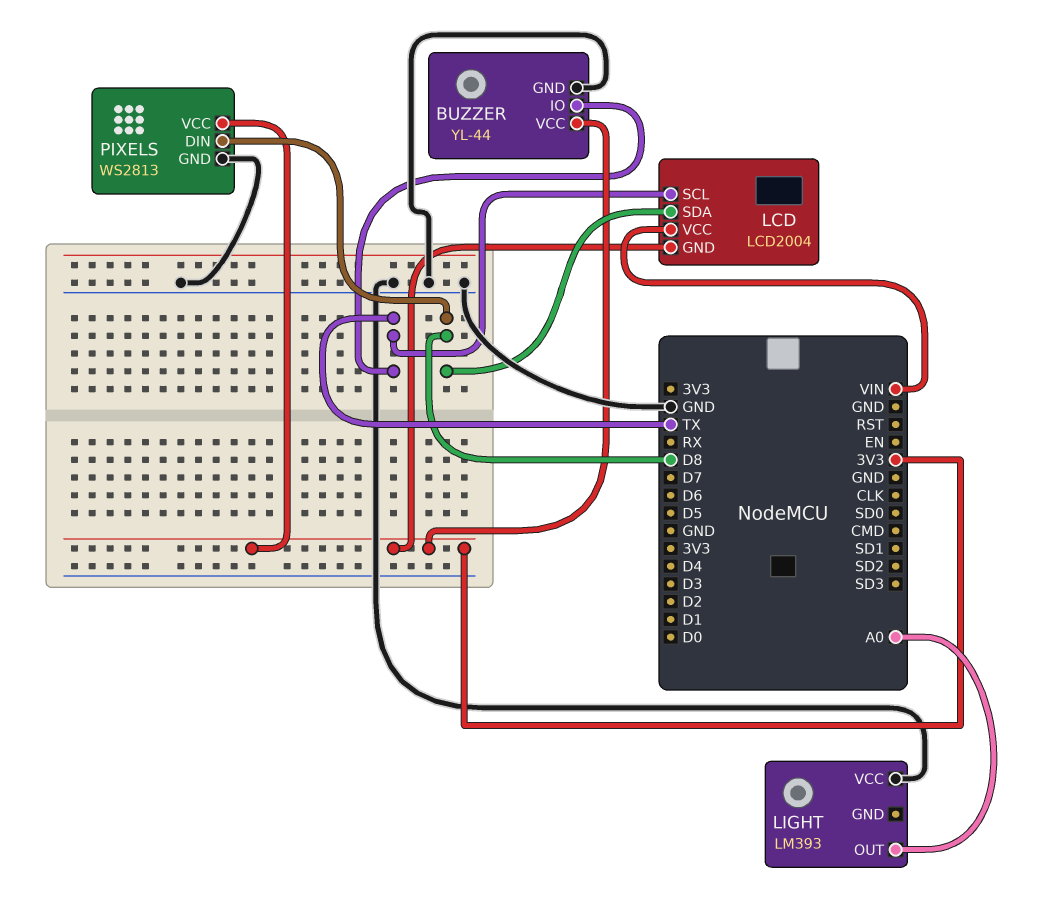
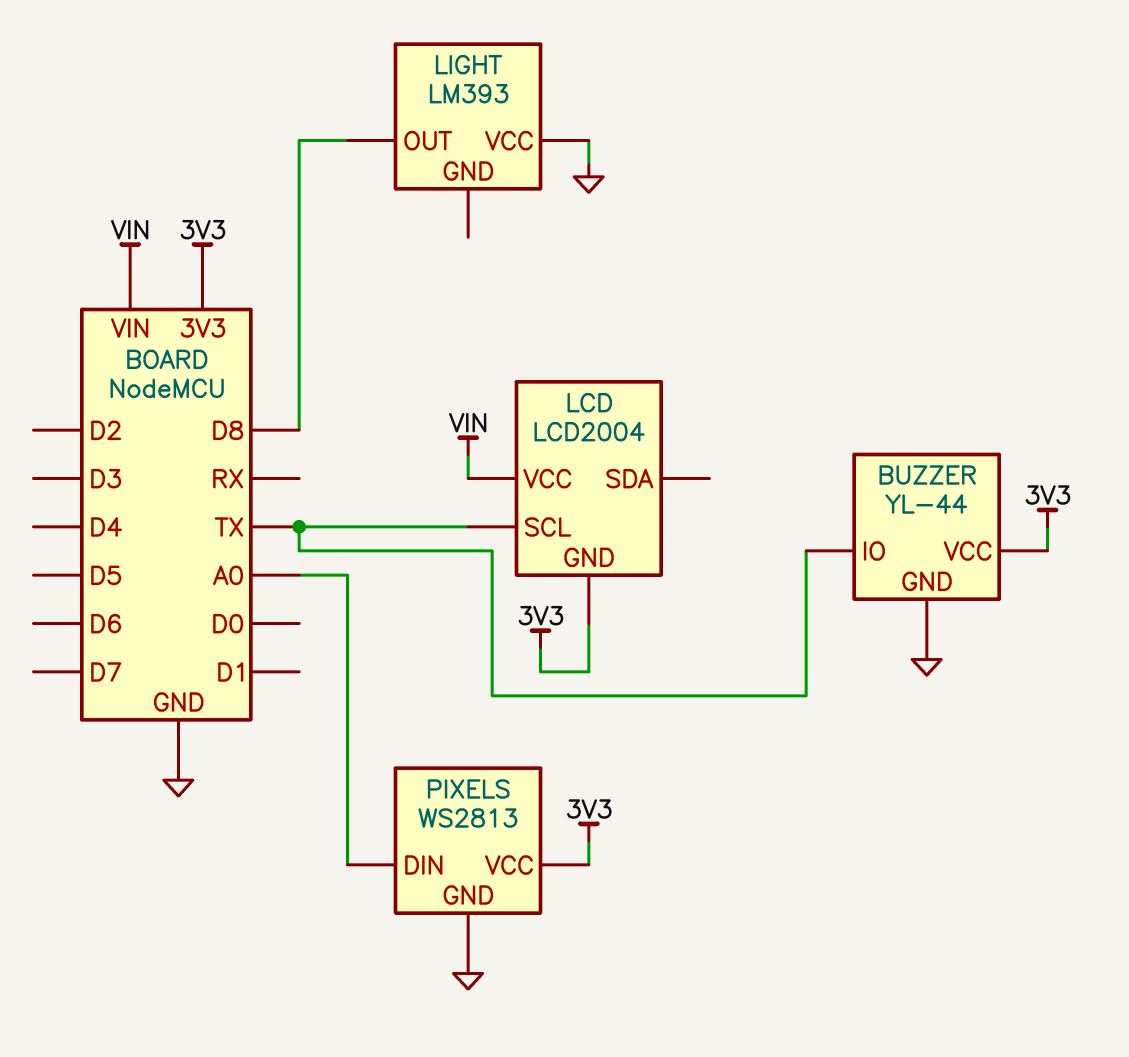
LCD pin SDA: D8 -> none
LIGHT pin OUT: A0 -> D8
PIXELS pin DIN: D8 -> A0

